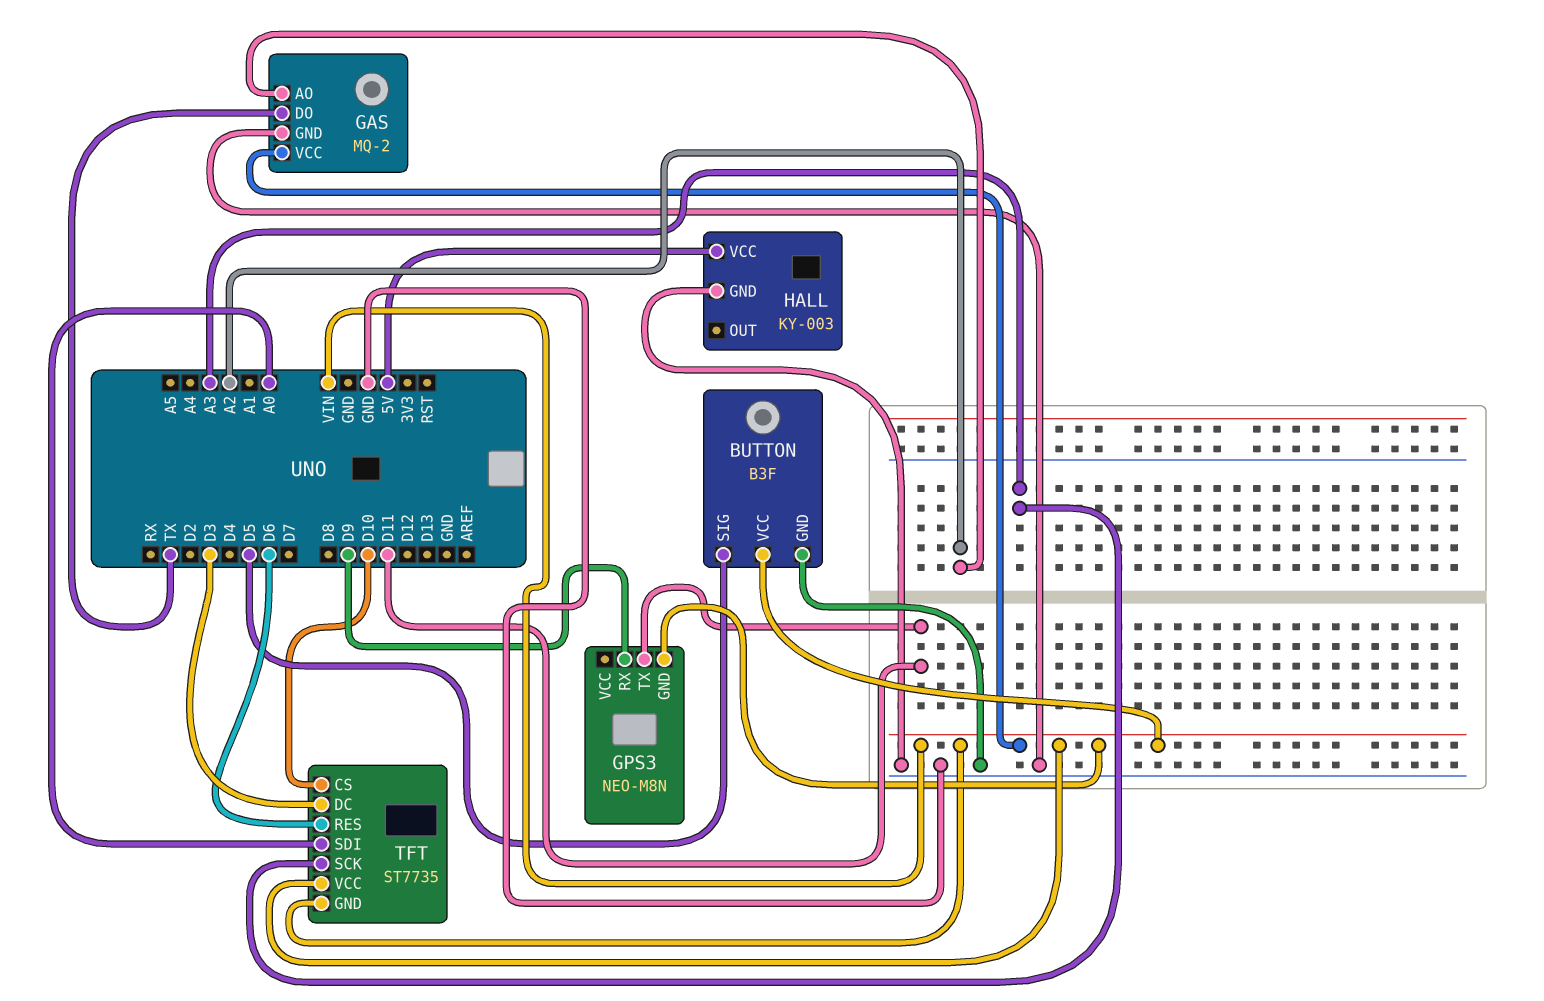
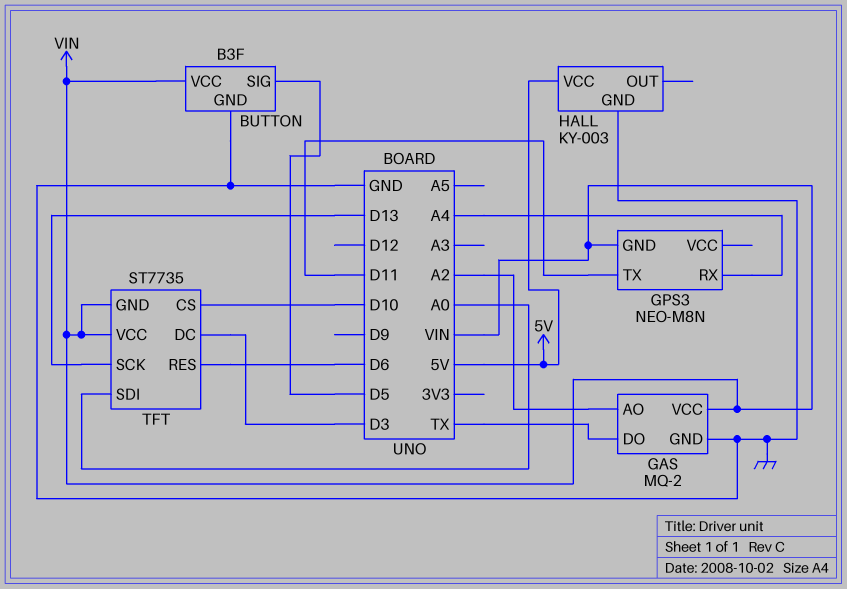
GPS3 pin RX: D9 -> A4
TFT pin SCK: A3 -> D13

